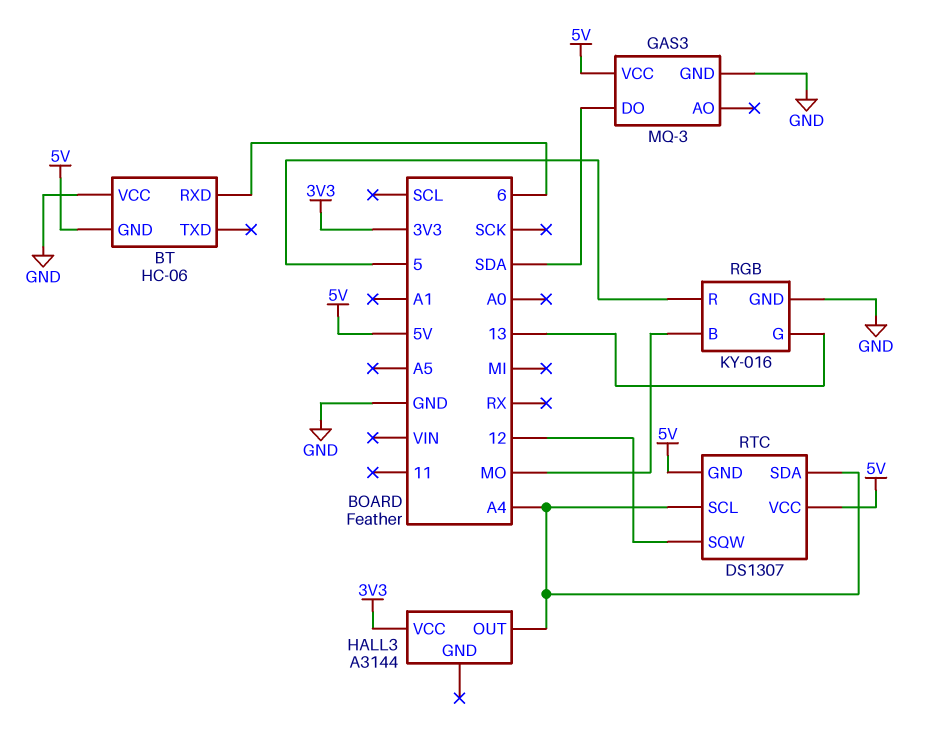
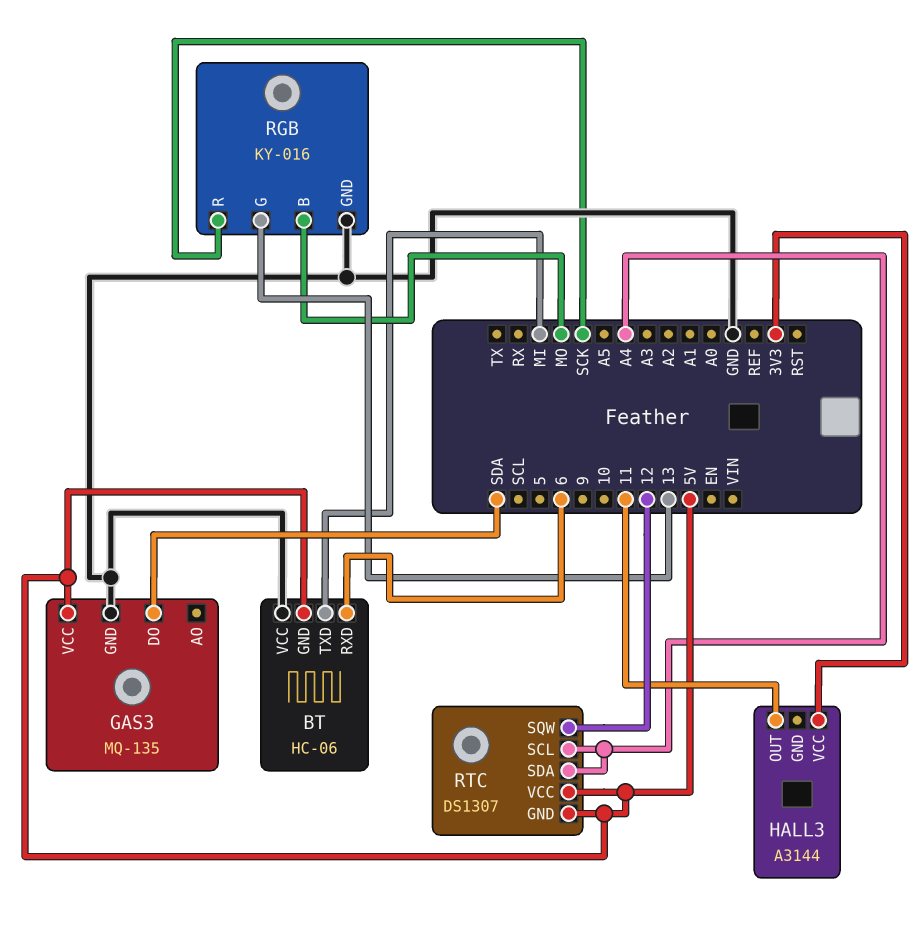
BT pin TXD: none -> MI
GAS3: MQ-3 -> MQ-135
HALL3 pin OUT: A4 -> 11
RGB pin R: 5 -> SCK

